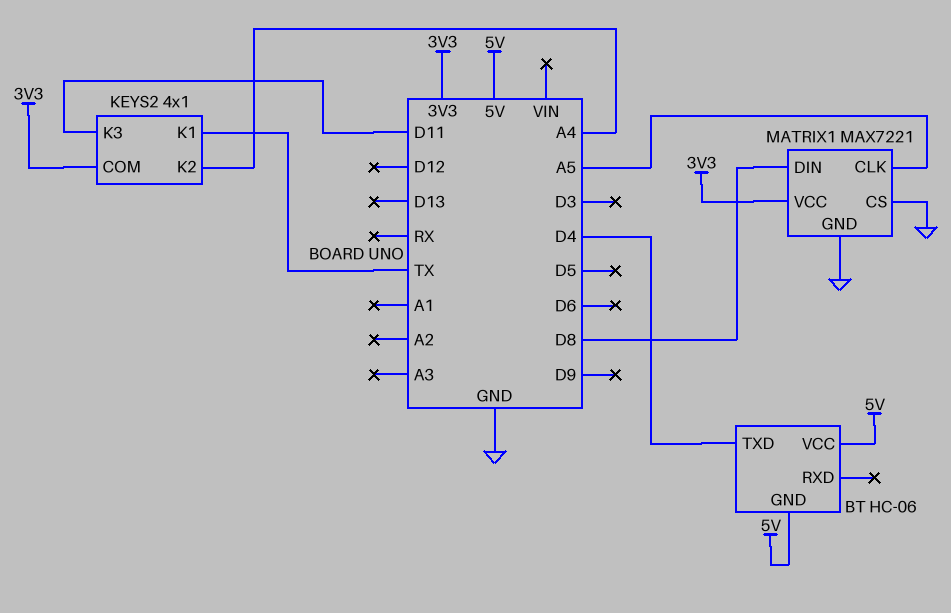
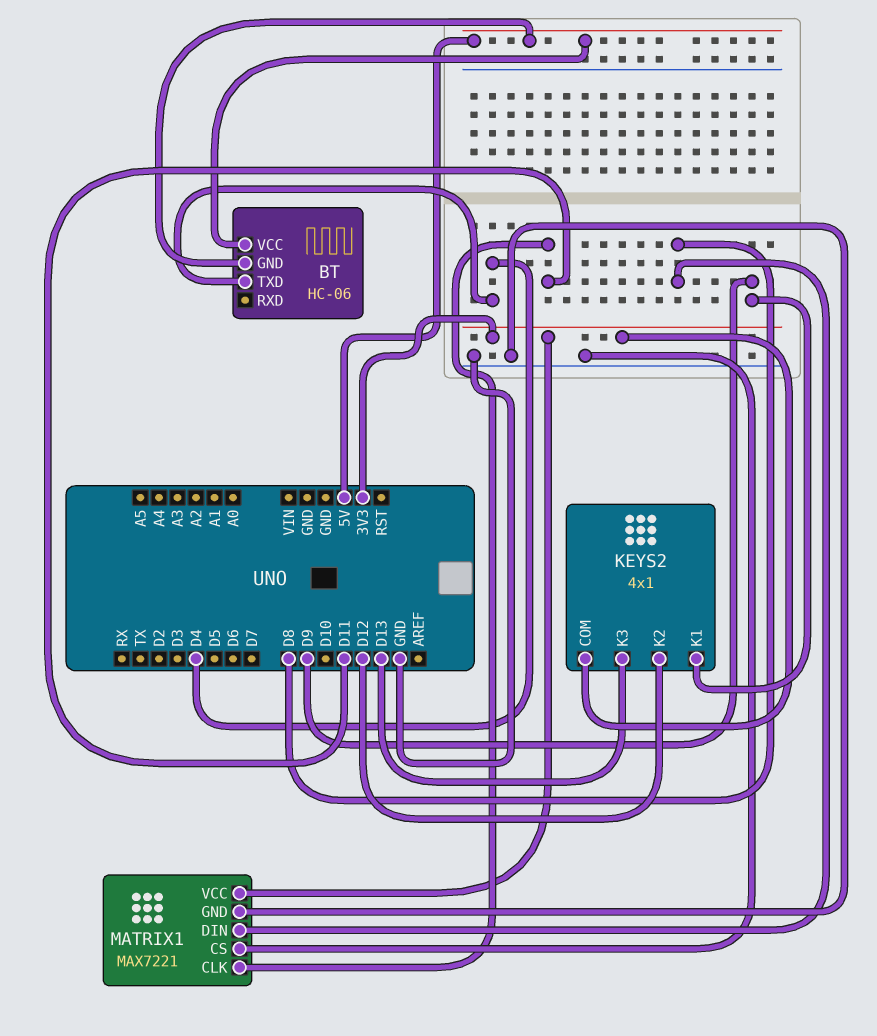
KEYS2 pin K1: TX -> D9
KEYS2 pin K2: A4 -> D12
KEYS2 pin K3: D11 -> D13
MATRIX1 pin CLK: A5 -> D11

